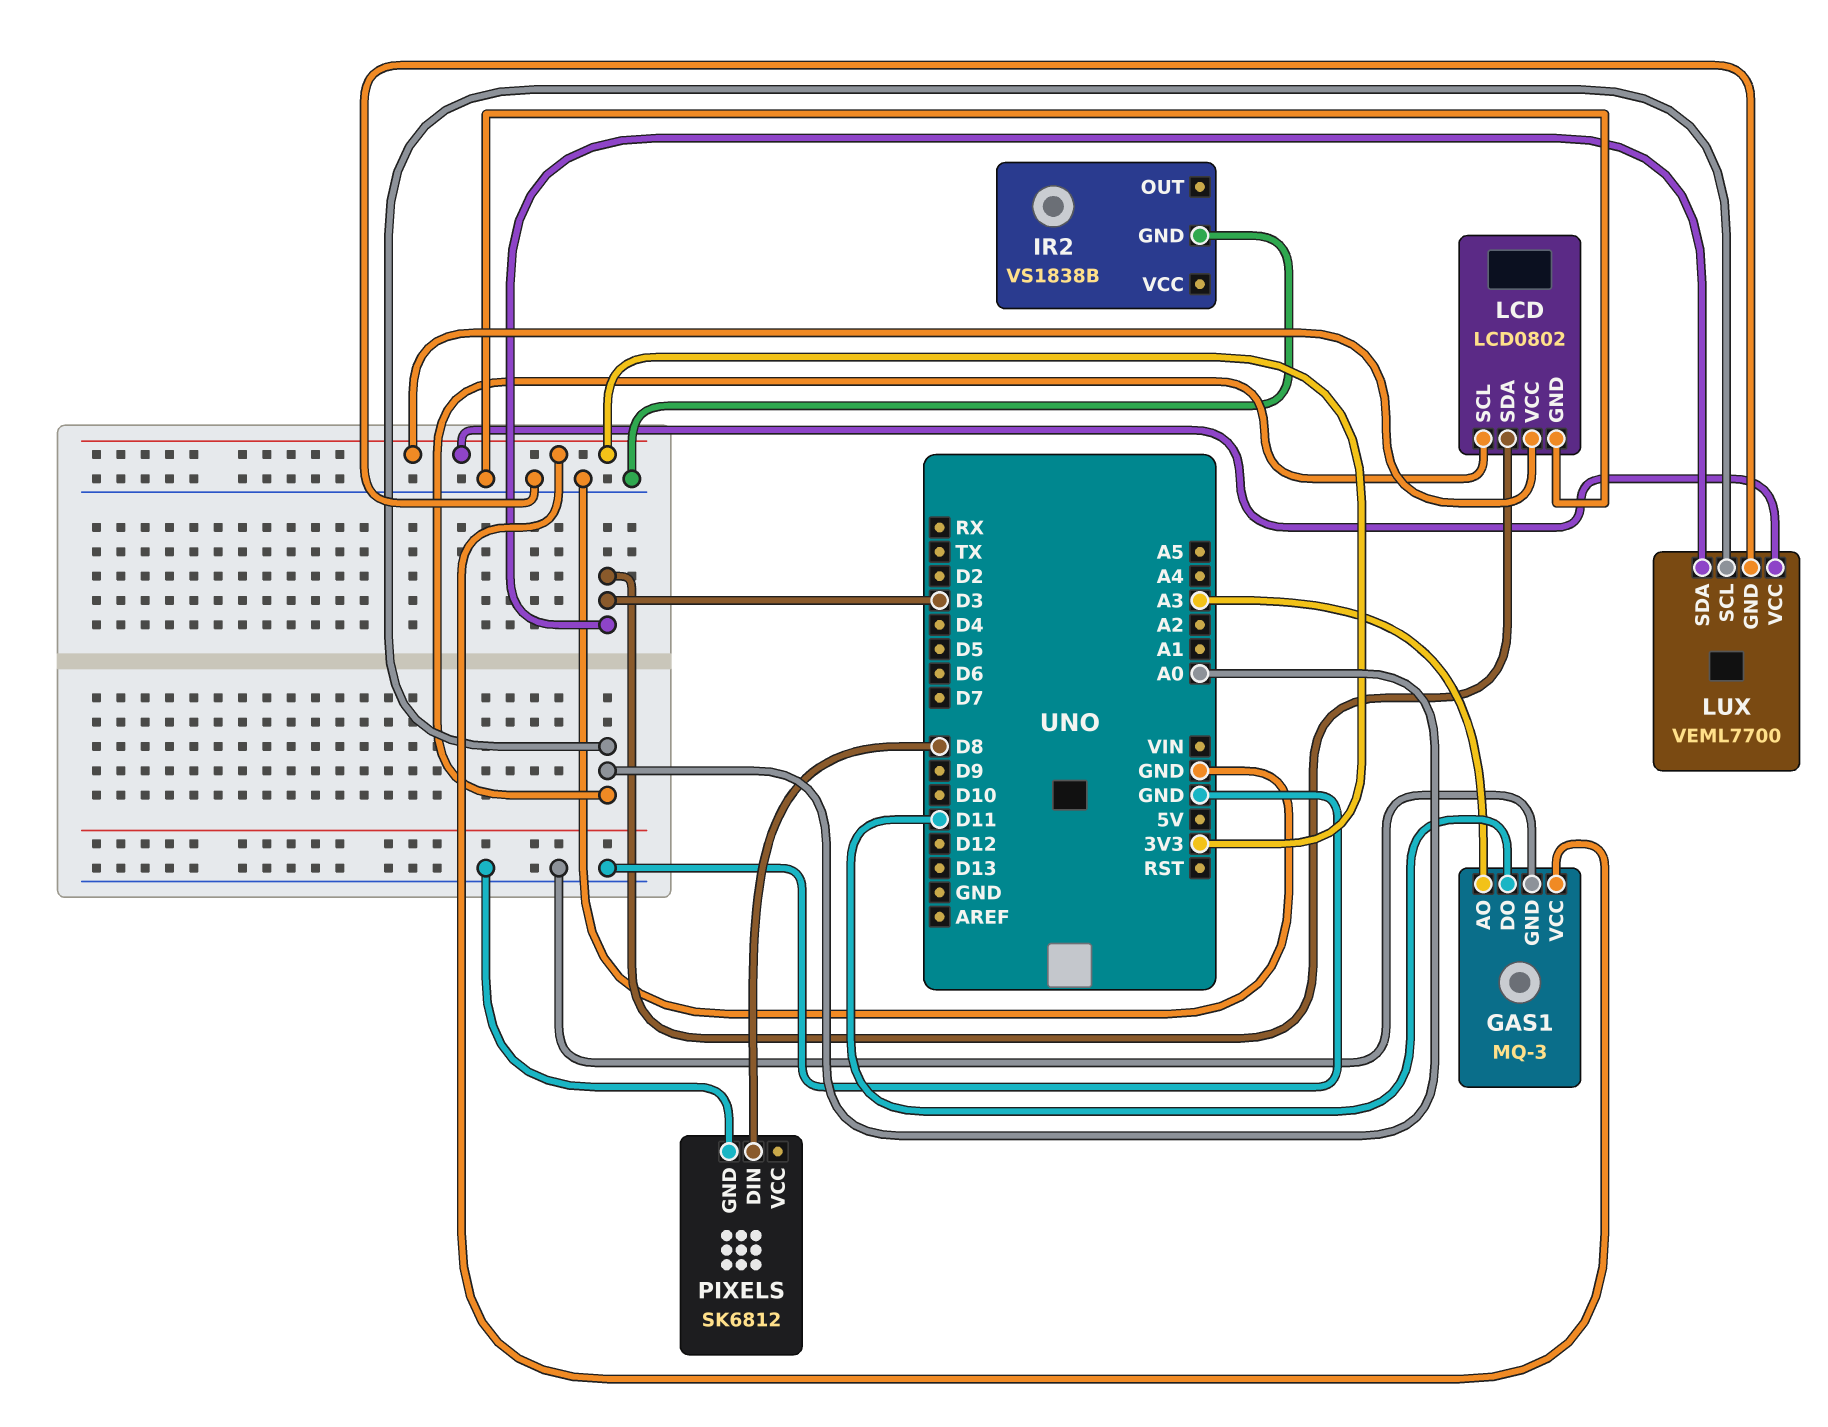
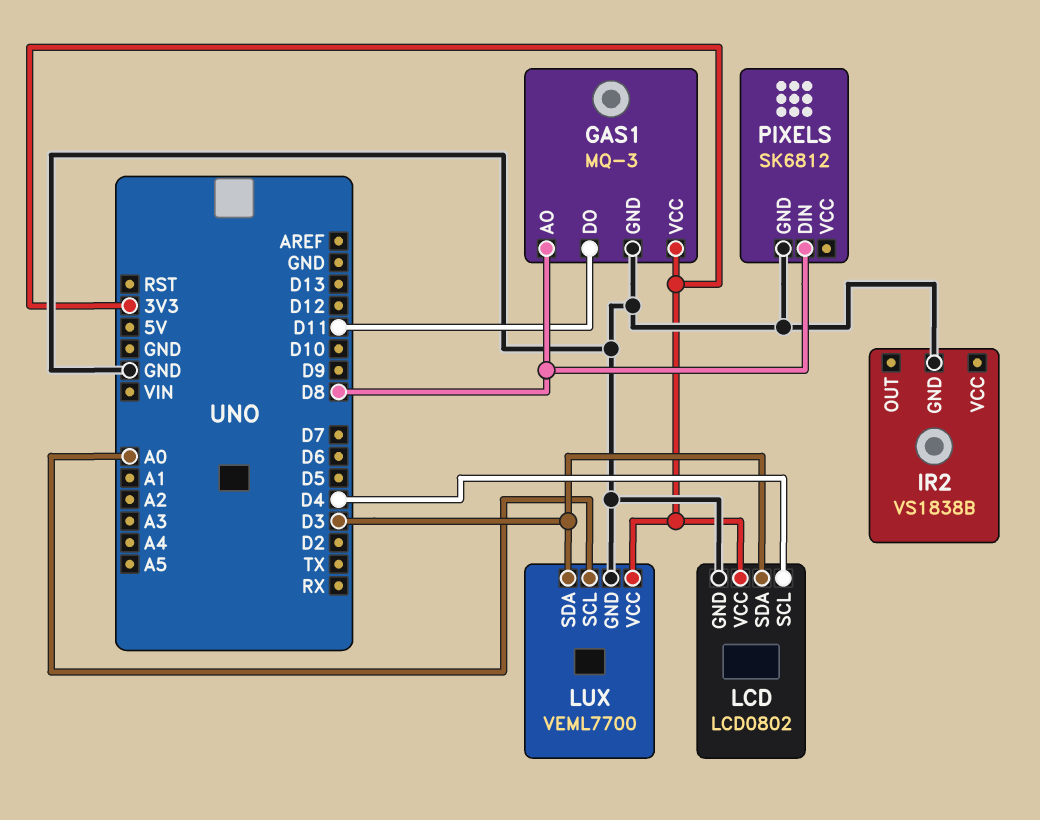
GAS1 pin AO: A3 -> D8
LCD pin SCL: A0 -> D4

